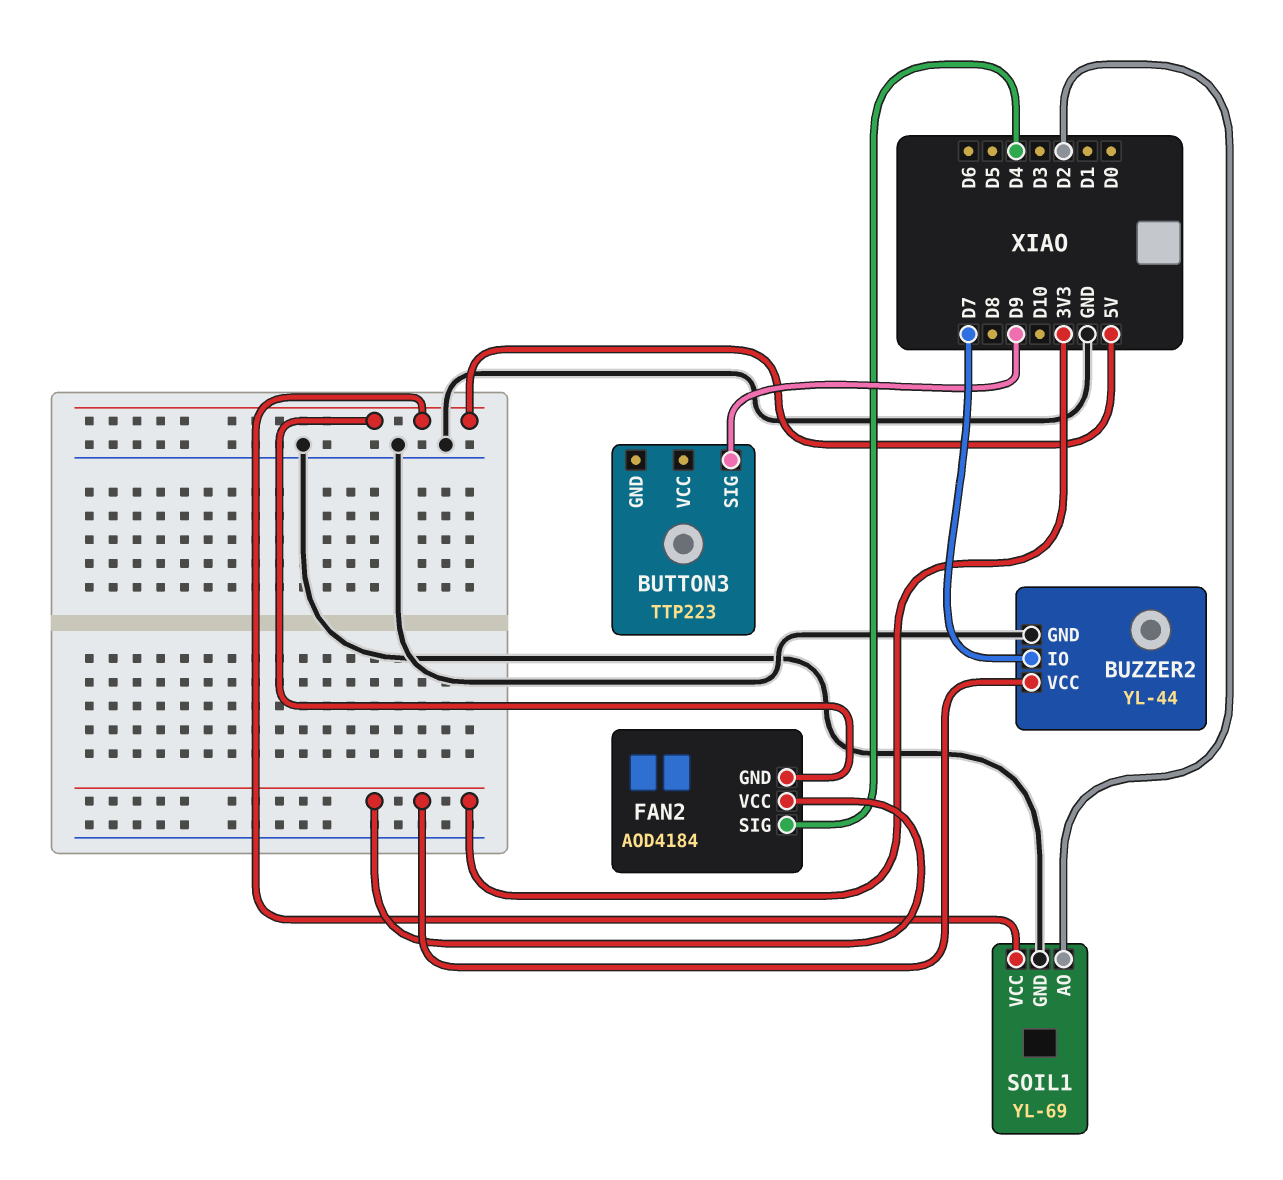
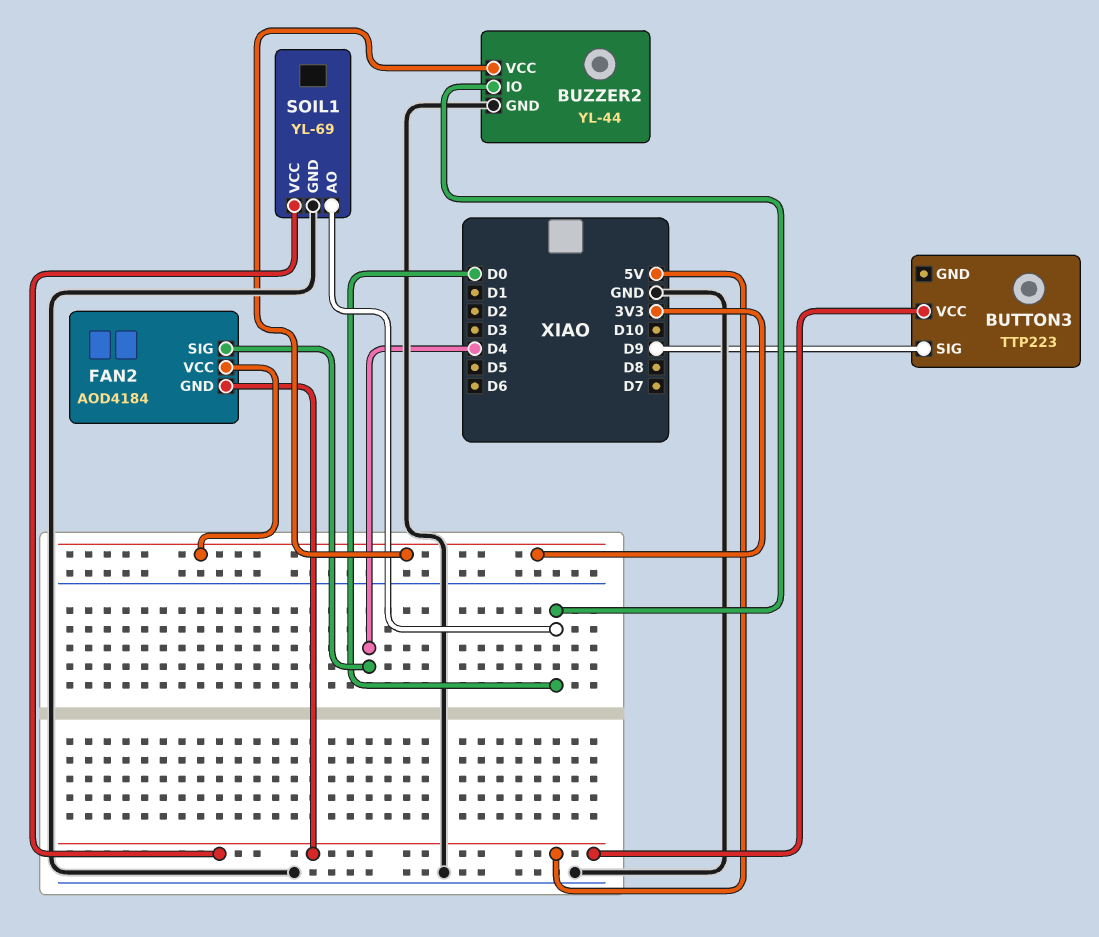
BUTTON3 pin VCC: none -> 5V
BUZZER2 pin IO: D7 -> D0
SOIL1 pin AO: D2 -> D0

